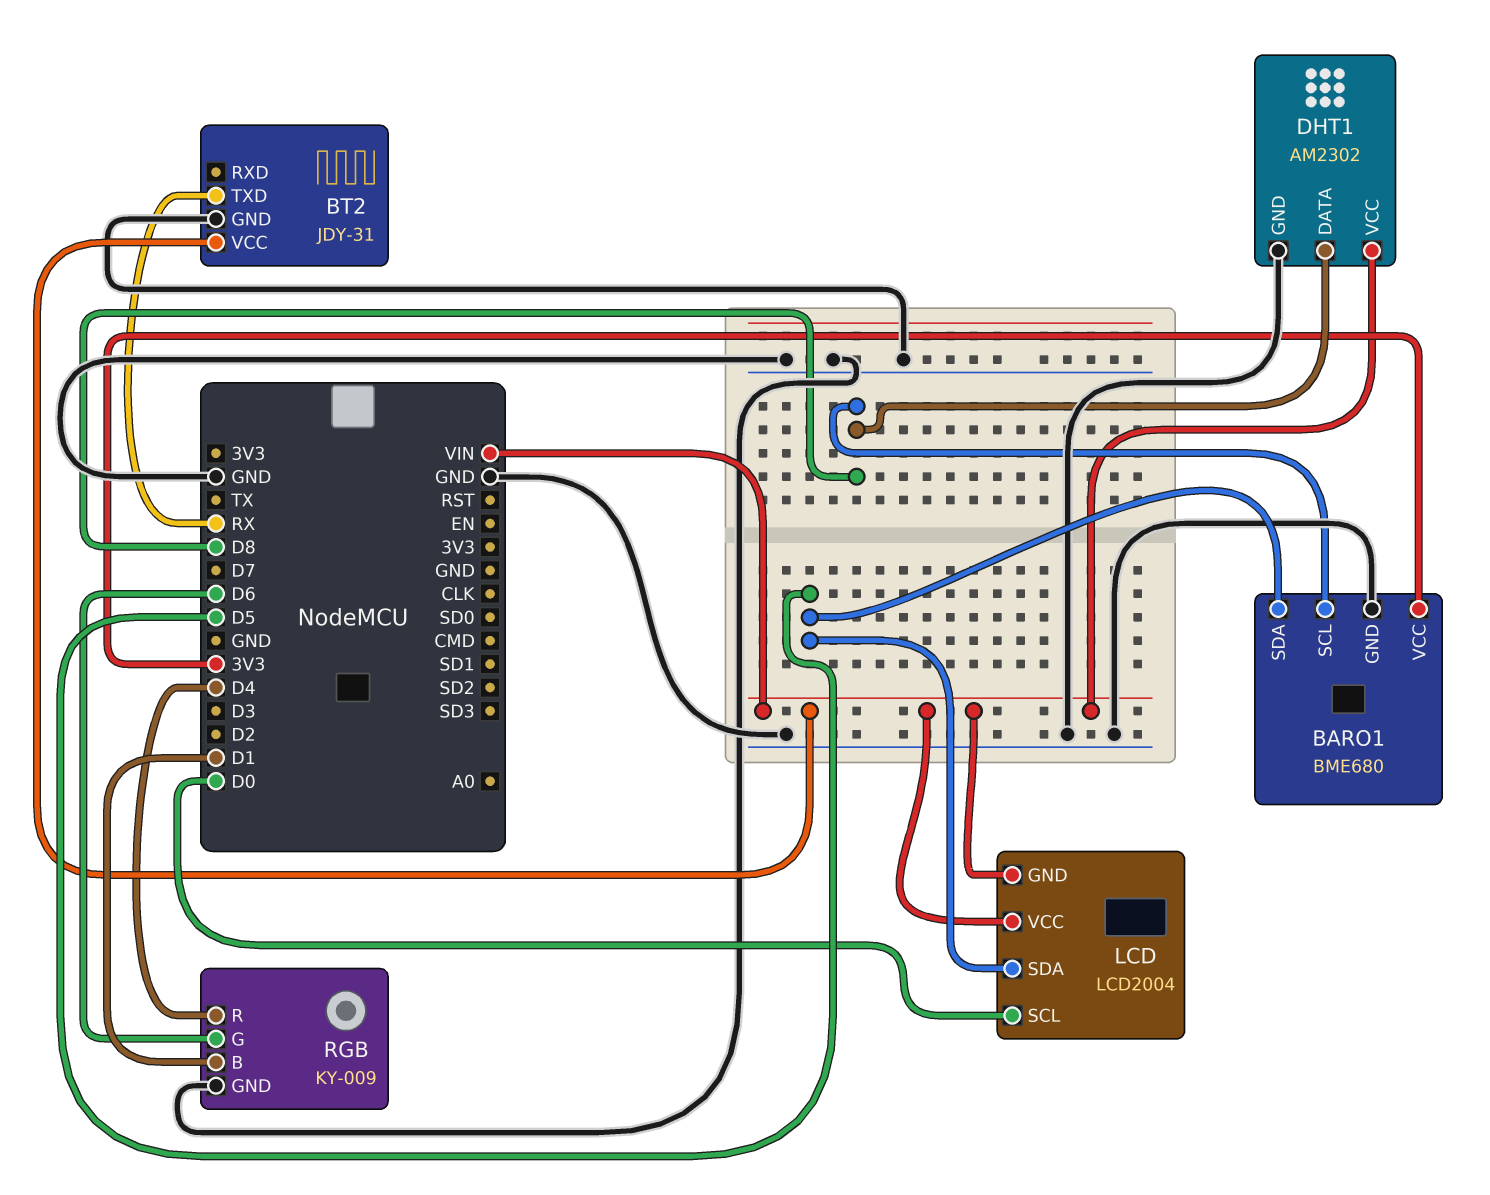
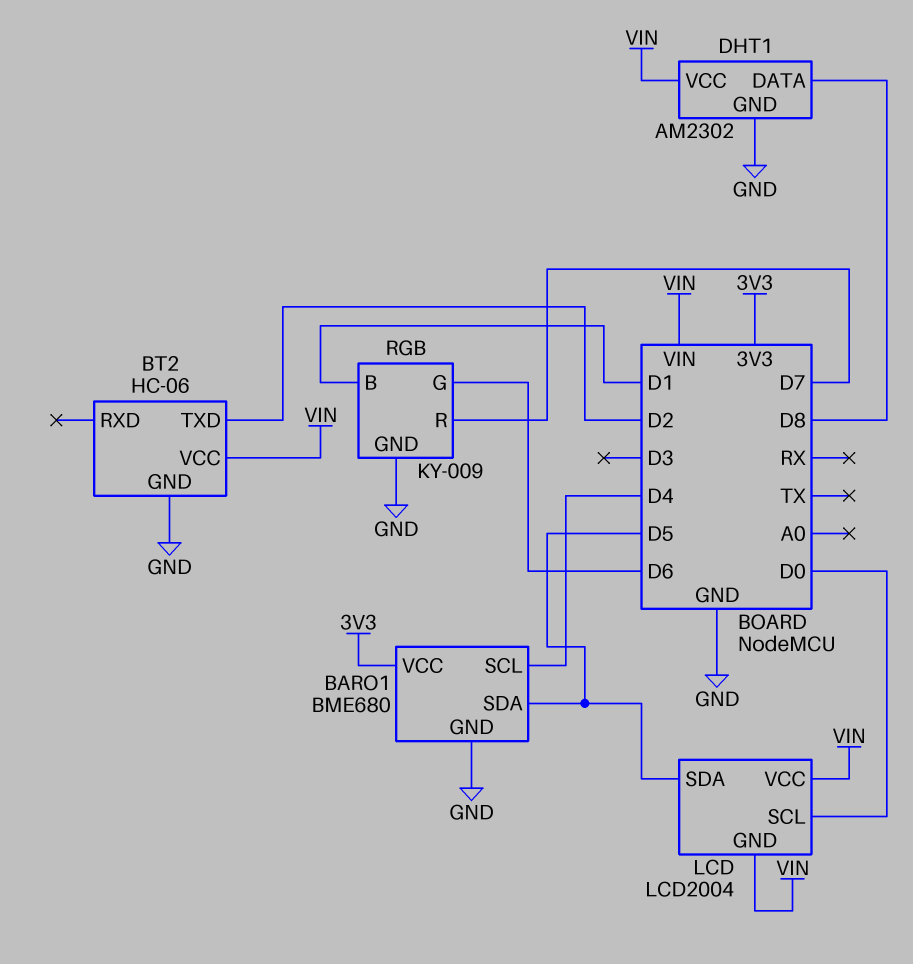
BARO1 pin SCL: D8 -> D4
BT2: JDY-31 -> HC-06
BT2 pin TXD: RX -> D2
RGB pin R: D4 -> D7

